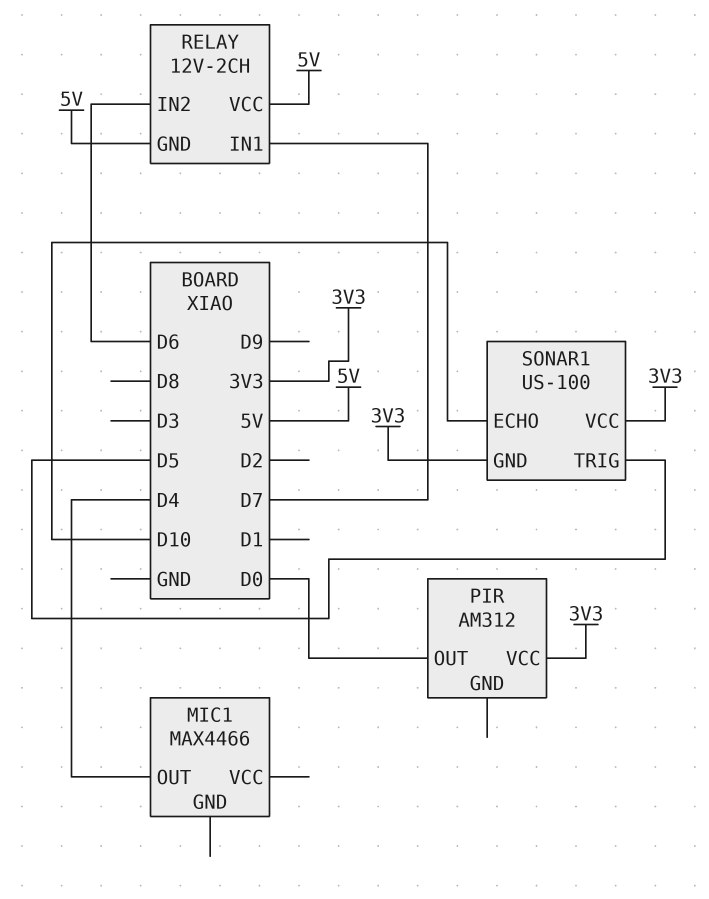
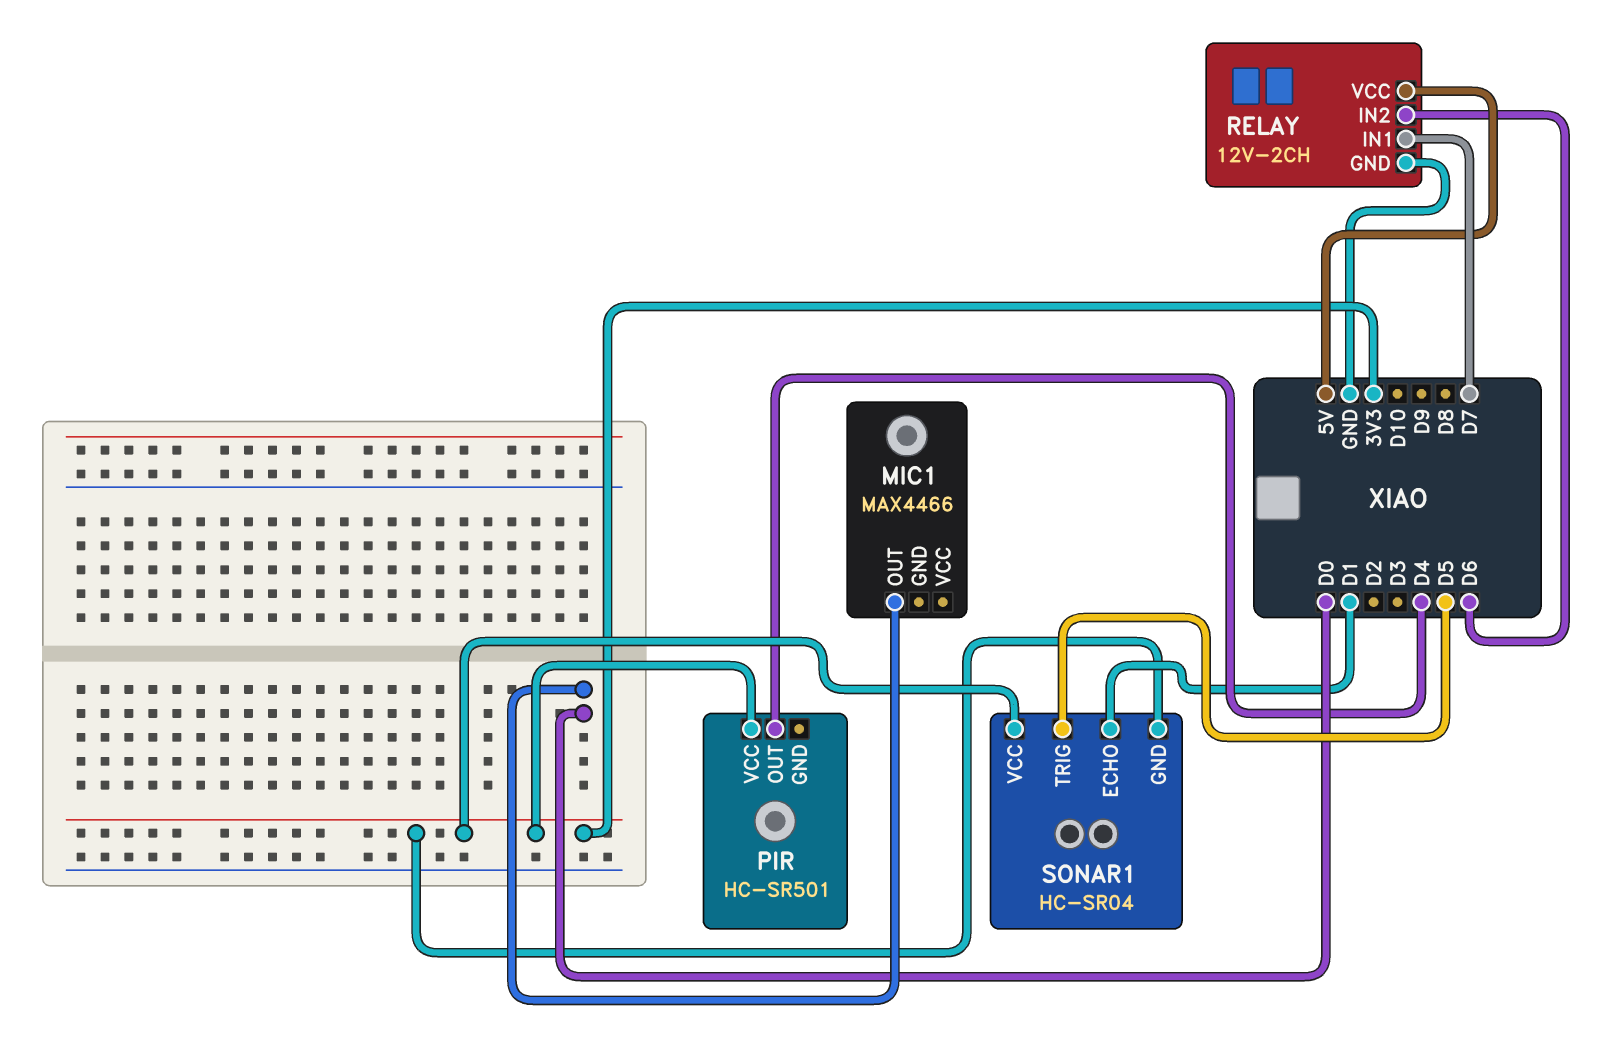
MIC1 pin OUT: D4 -> D0
PIR: AM312 -> HC-SR501
PIR pin OUT: D0 -> D4
RELAY pin GND: 5V -> GND
SONAR1: US-100 -> HC-SR04
SONAR1 pin ECHO: D10 -> D1

